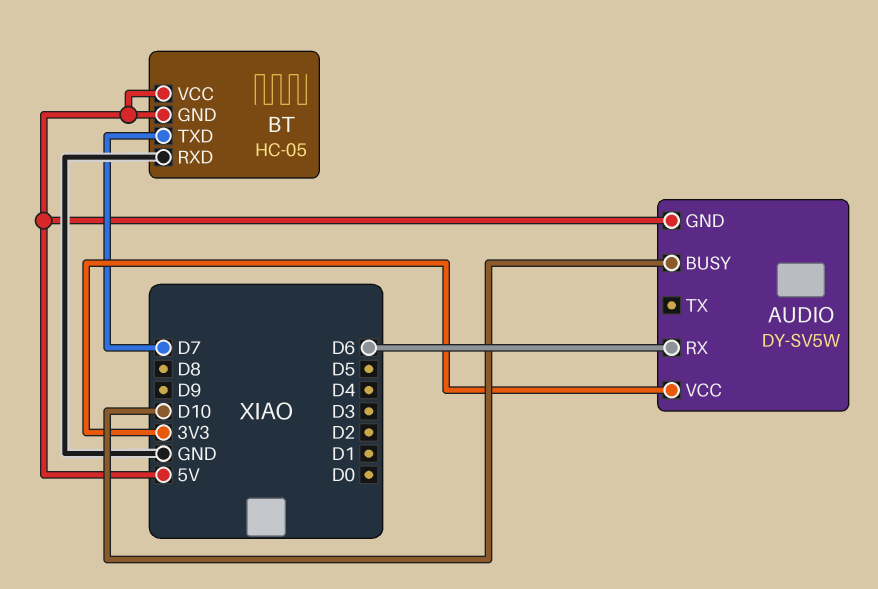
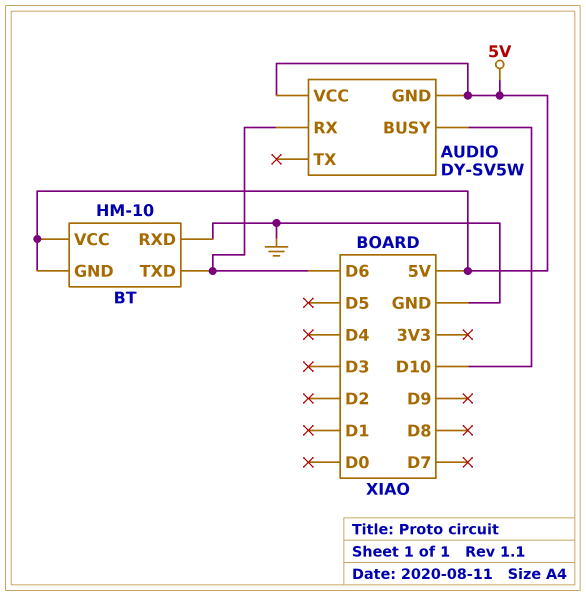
AUDIO pin VCC: 3V3 -> 5V
BT: HC-05 -> HM-10
BT pin TXD: D7 -> D6

